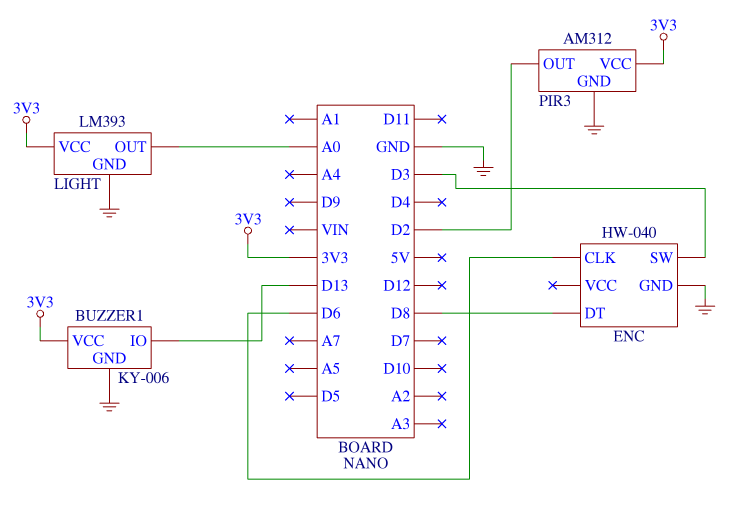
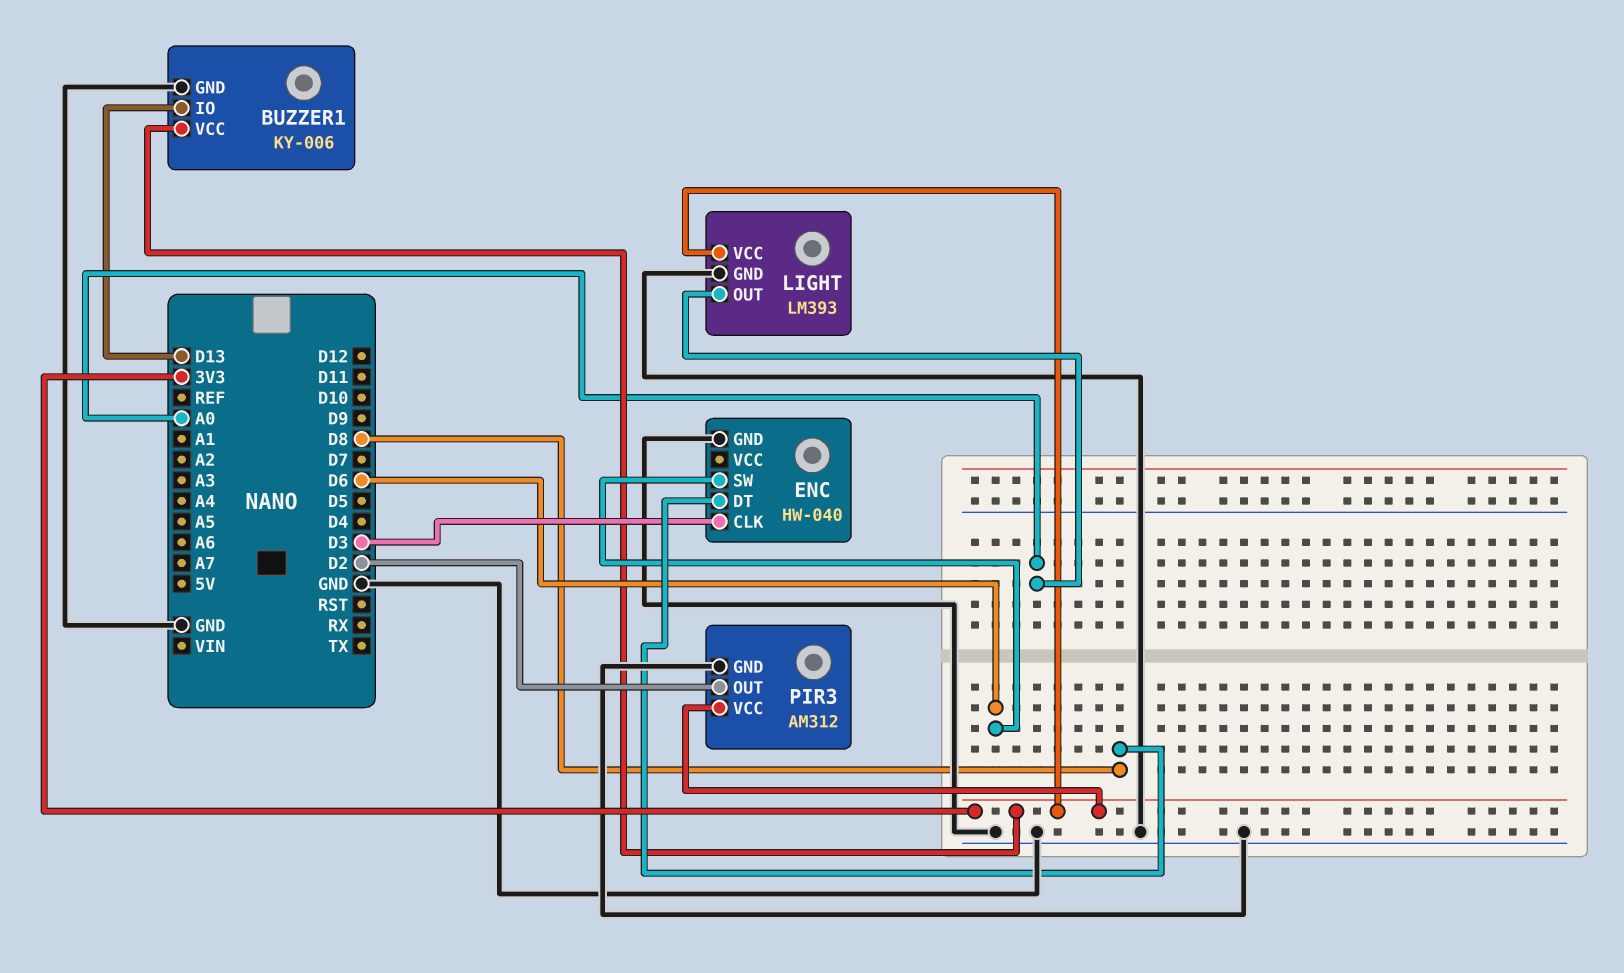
ENC pin CLK: D6 -> D3
ENC pin SW: D3 -> D6

